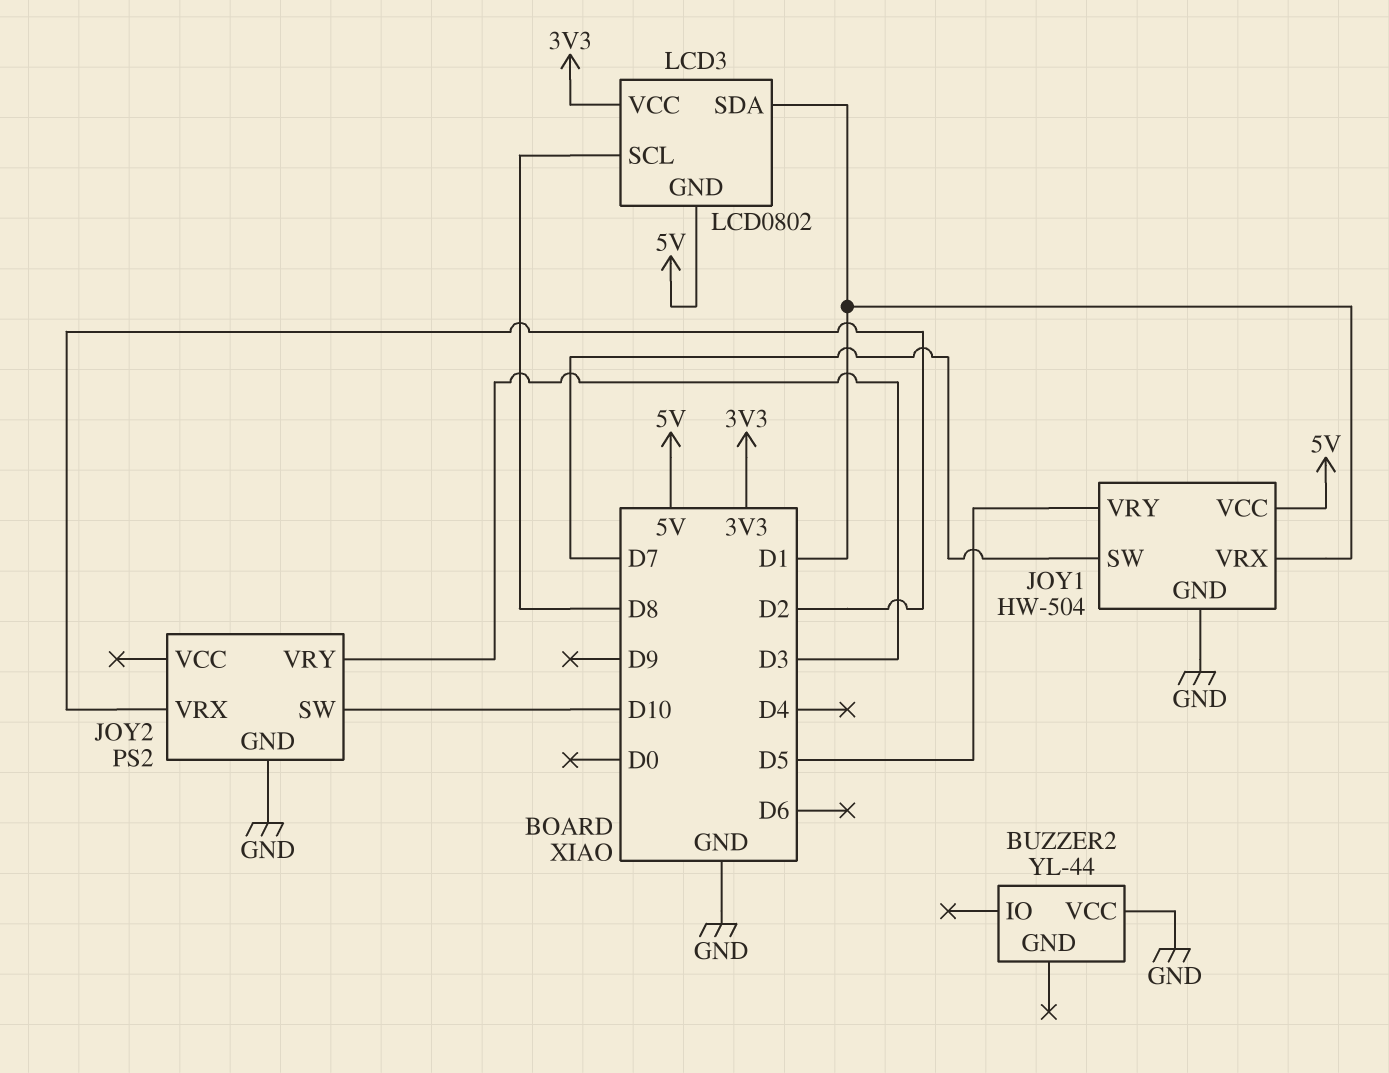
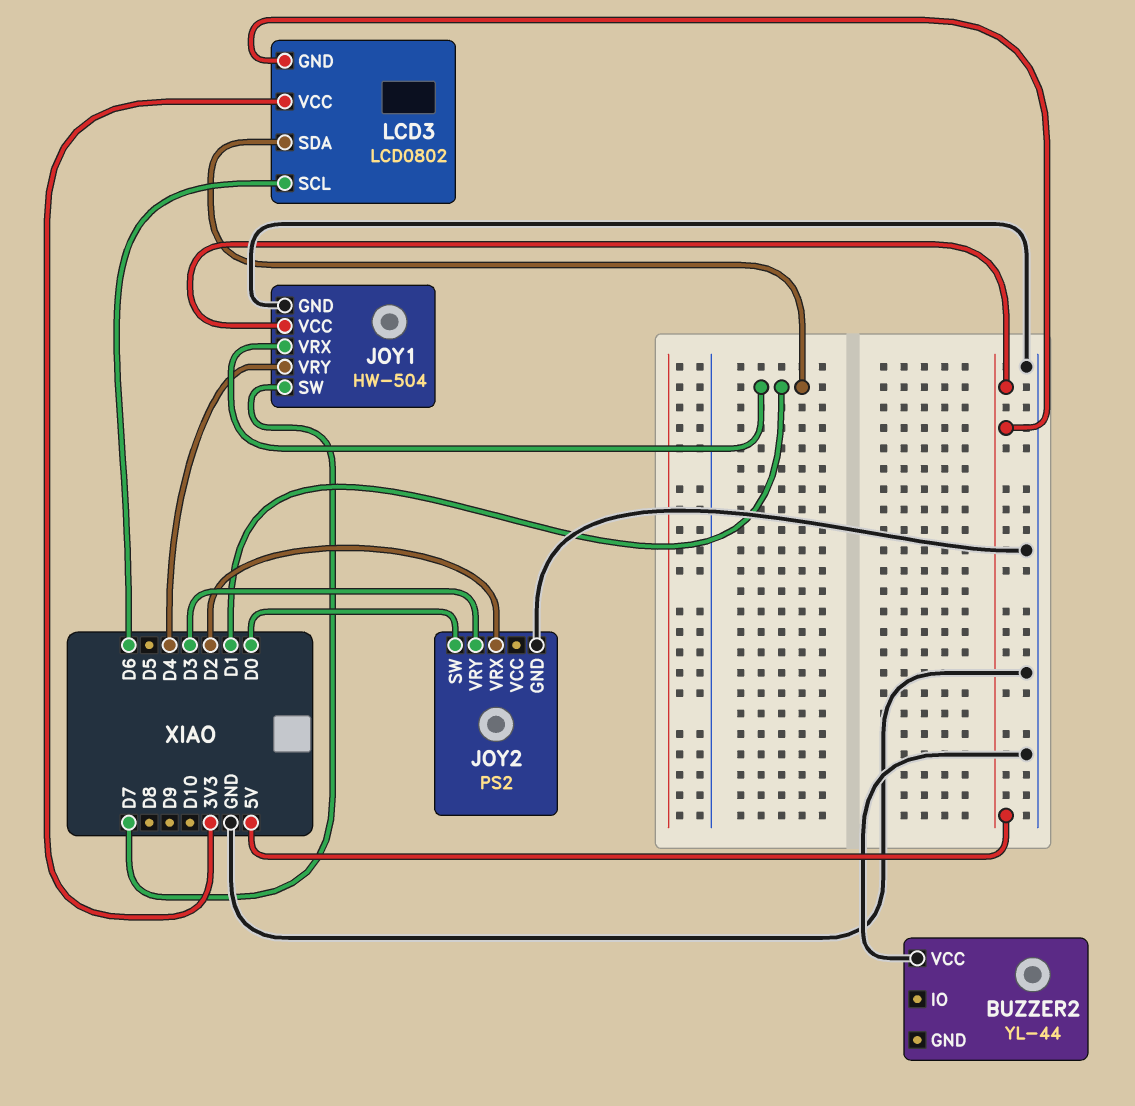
JOY1 pin VRY: D5 -> D4
JOY2 pin SW: D10 -> D0
LCD3 pin SCL: D8 -> D6

